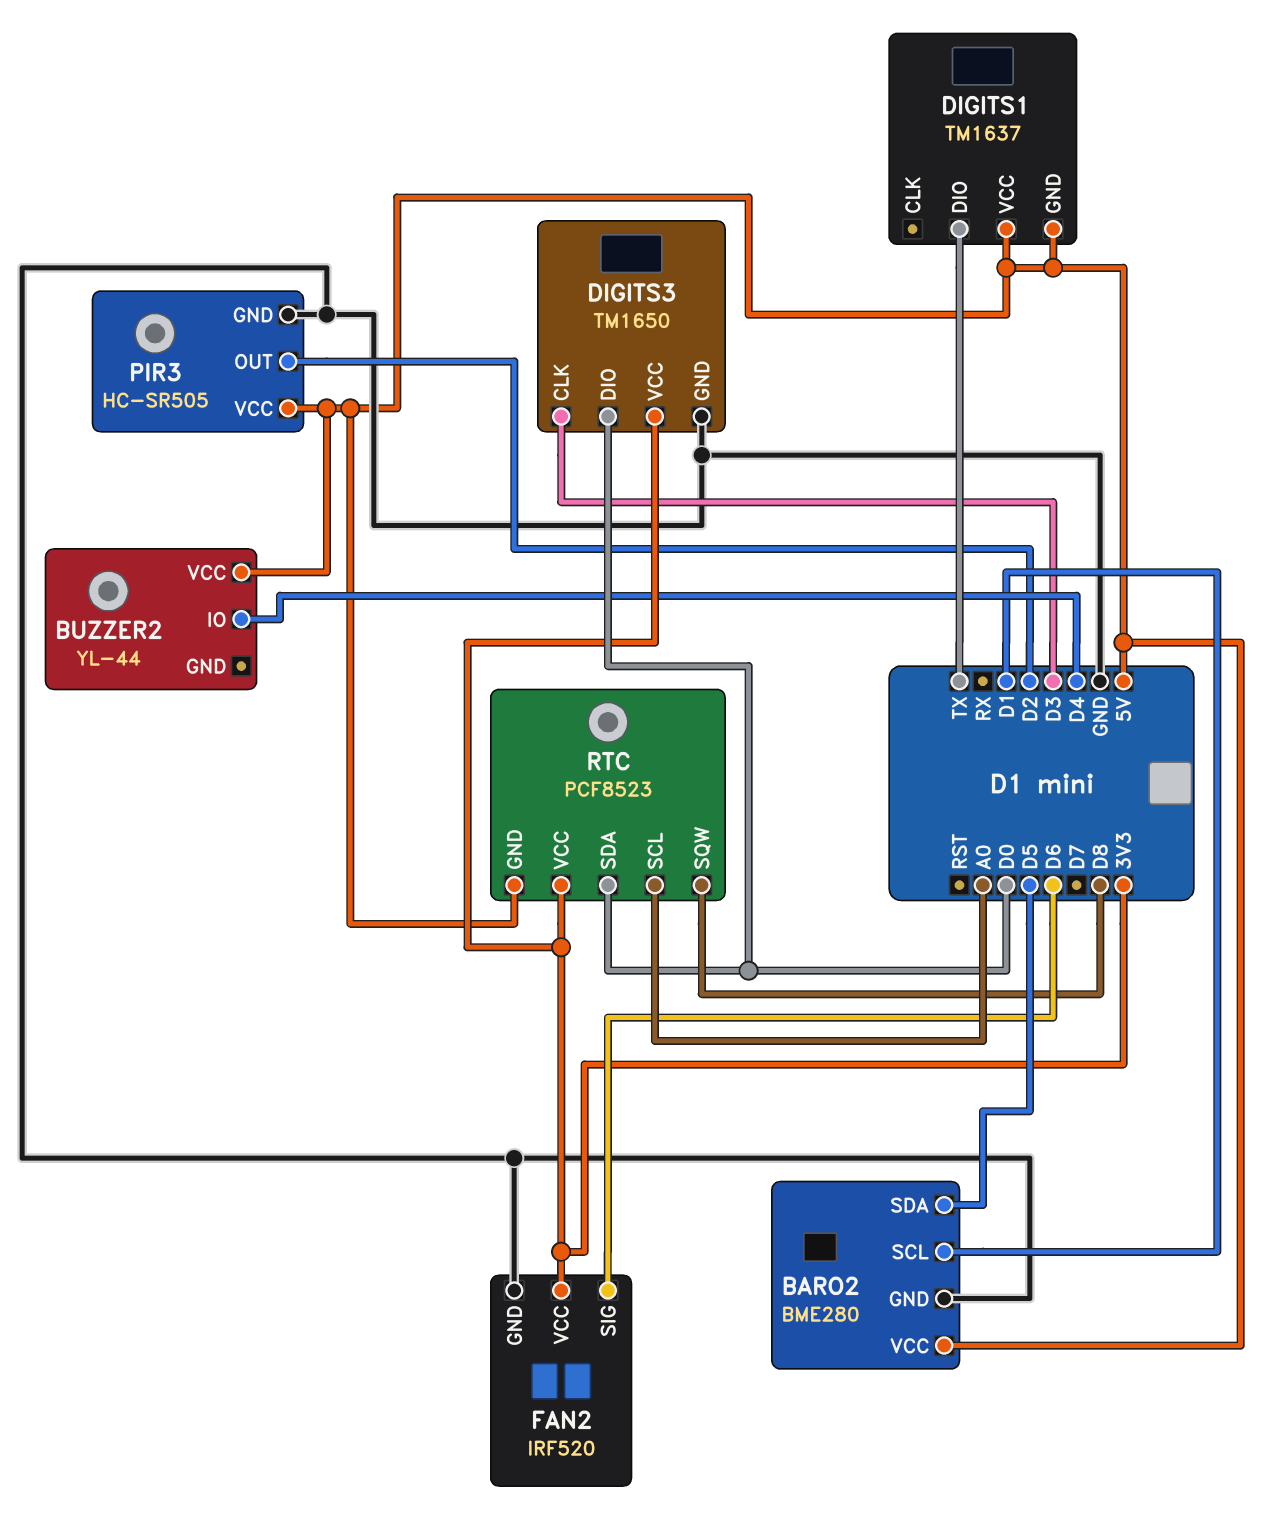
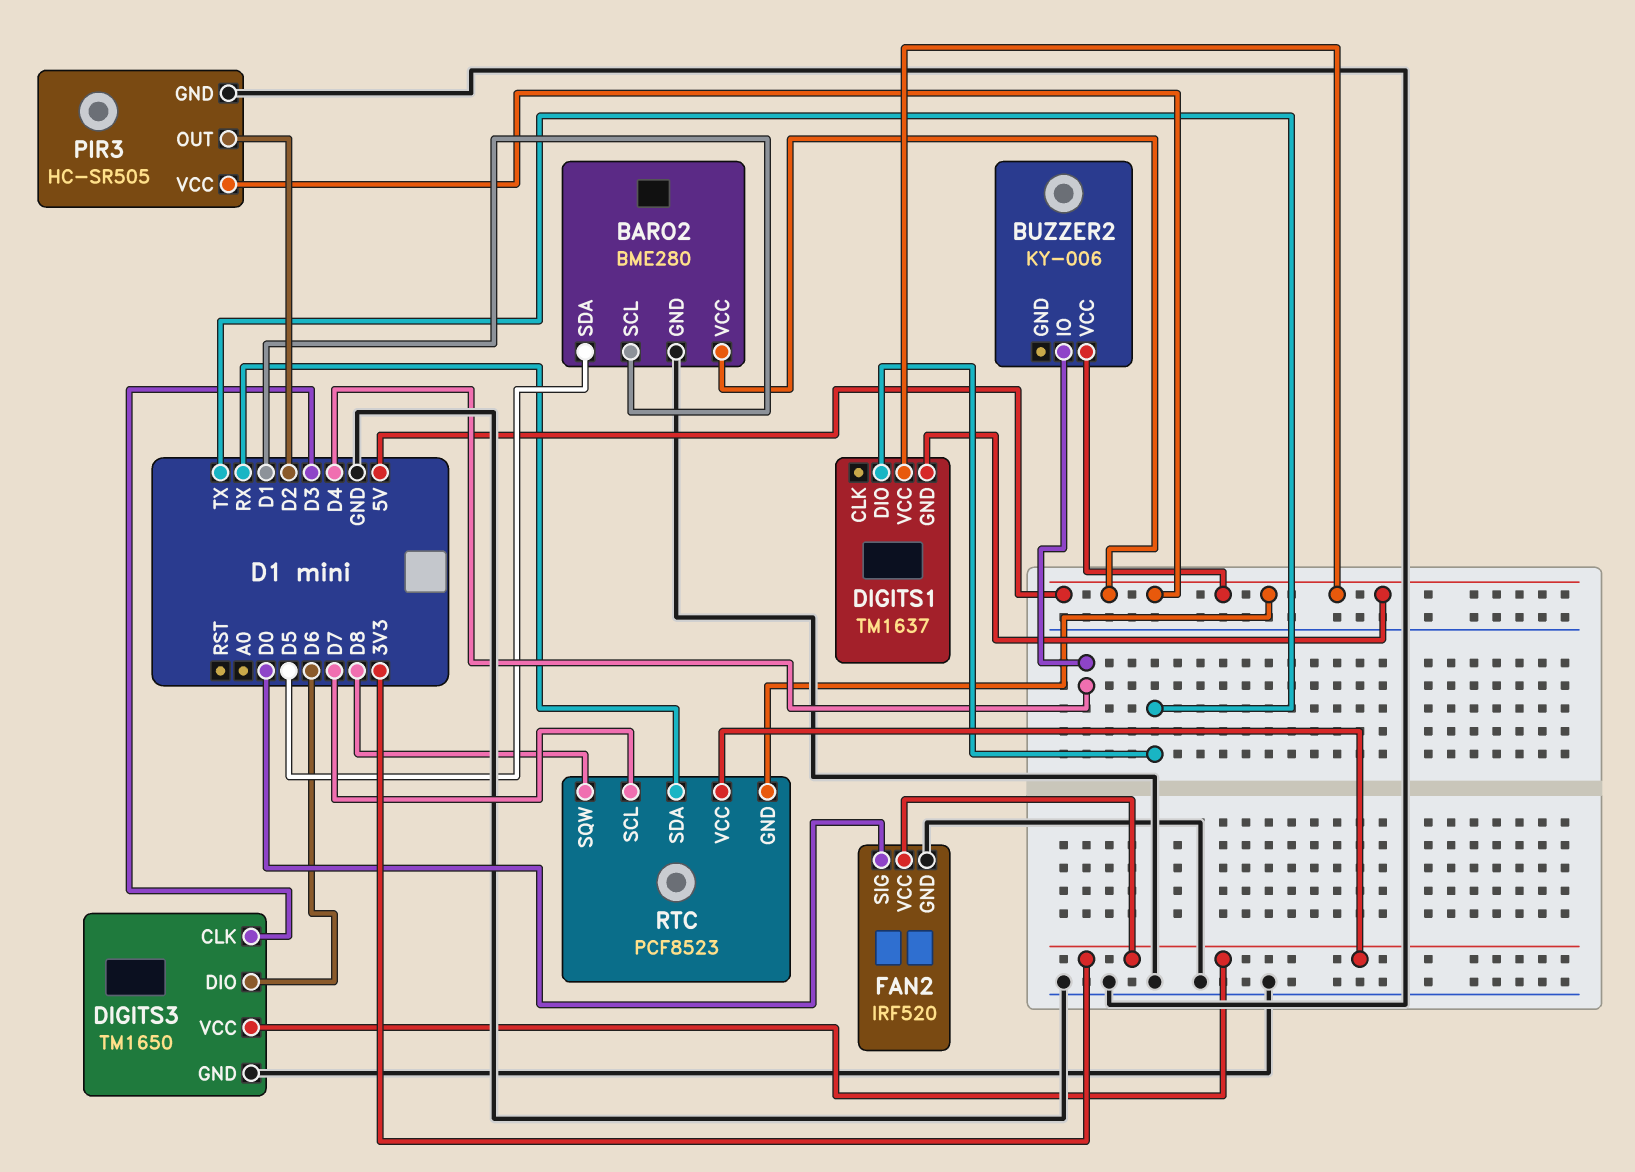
BUZZER2: YL-44 -> KY-006
DIGITS3 pin DIO: D0 -> D6
FAN2 pin SIG: D6 -> D0
RTC pin SCL: A0 -> D7
RTC pin SDA: D0 -> RX

